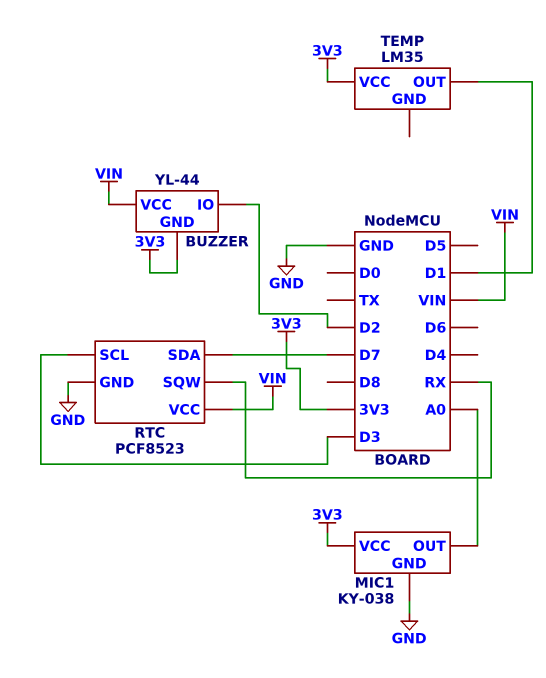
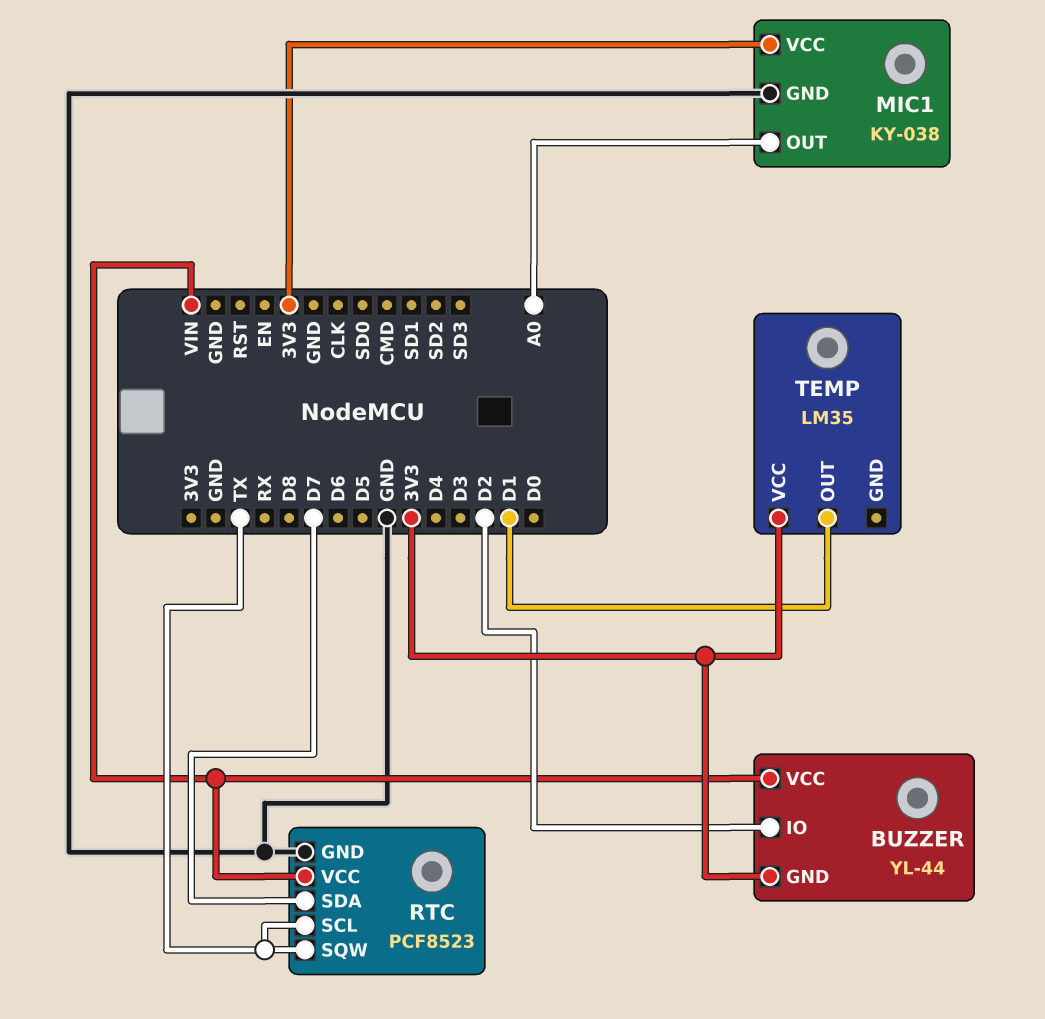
RTC pin SCL: D3 -> TX
RTC pin SQW: RX -> TX

